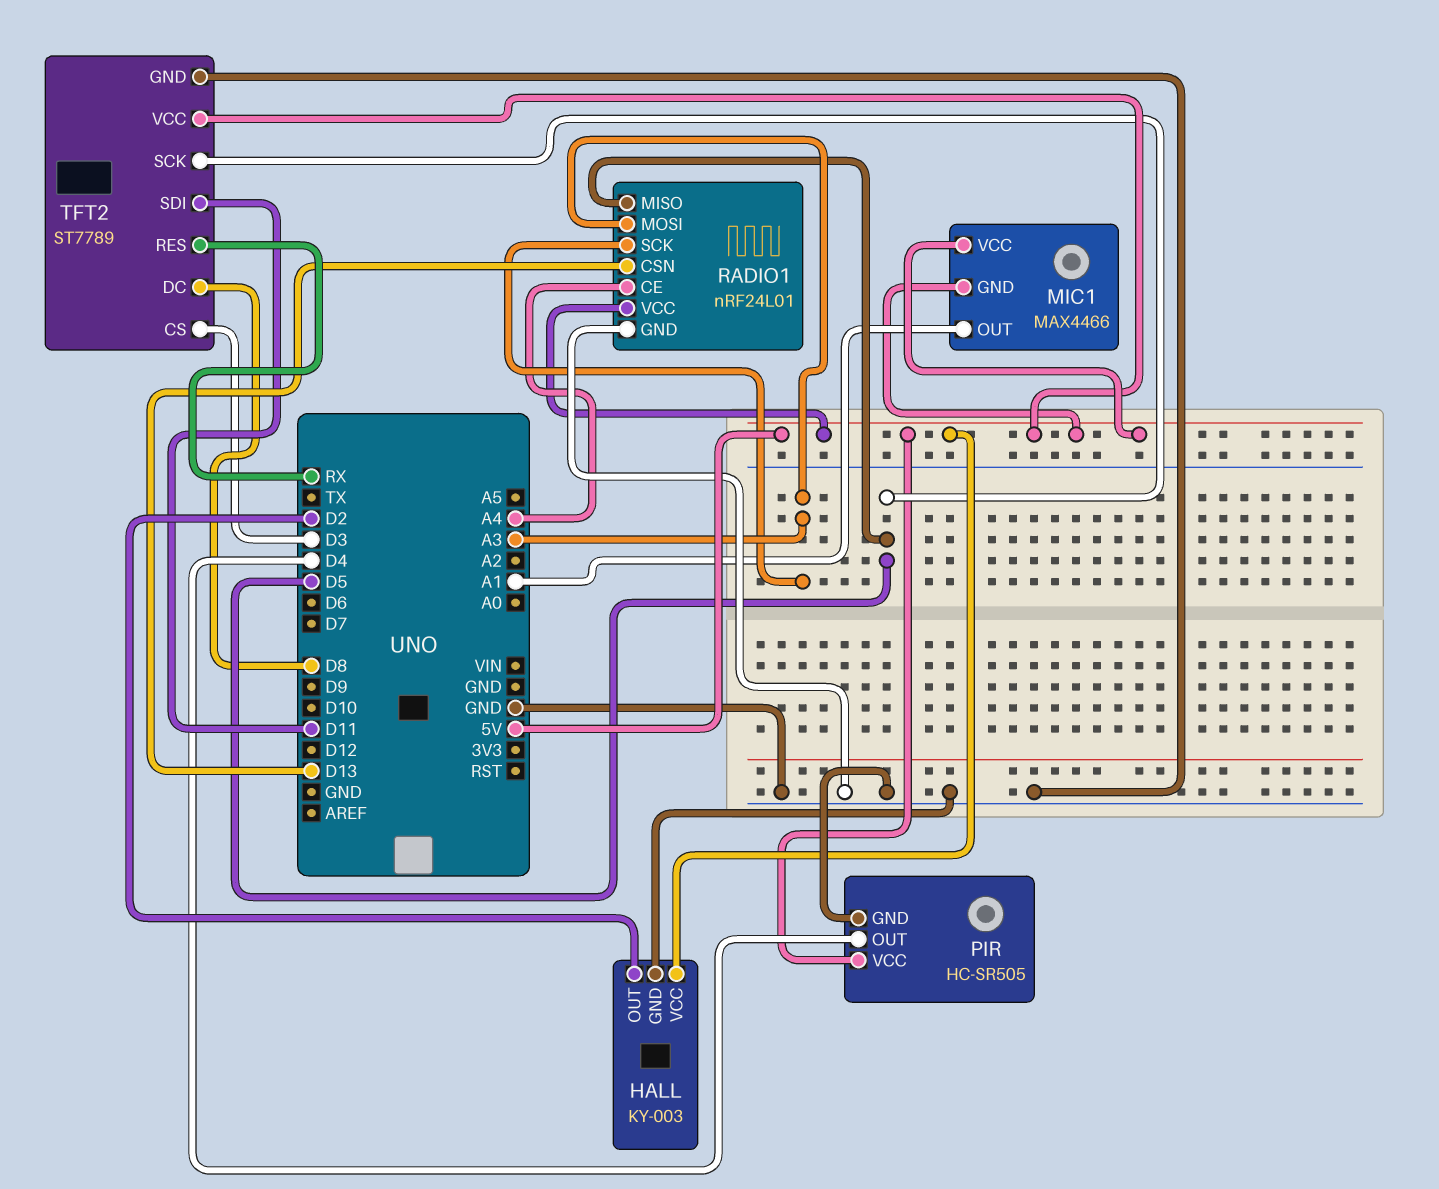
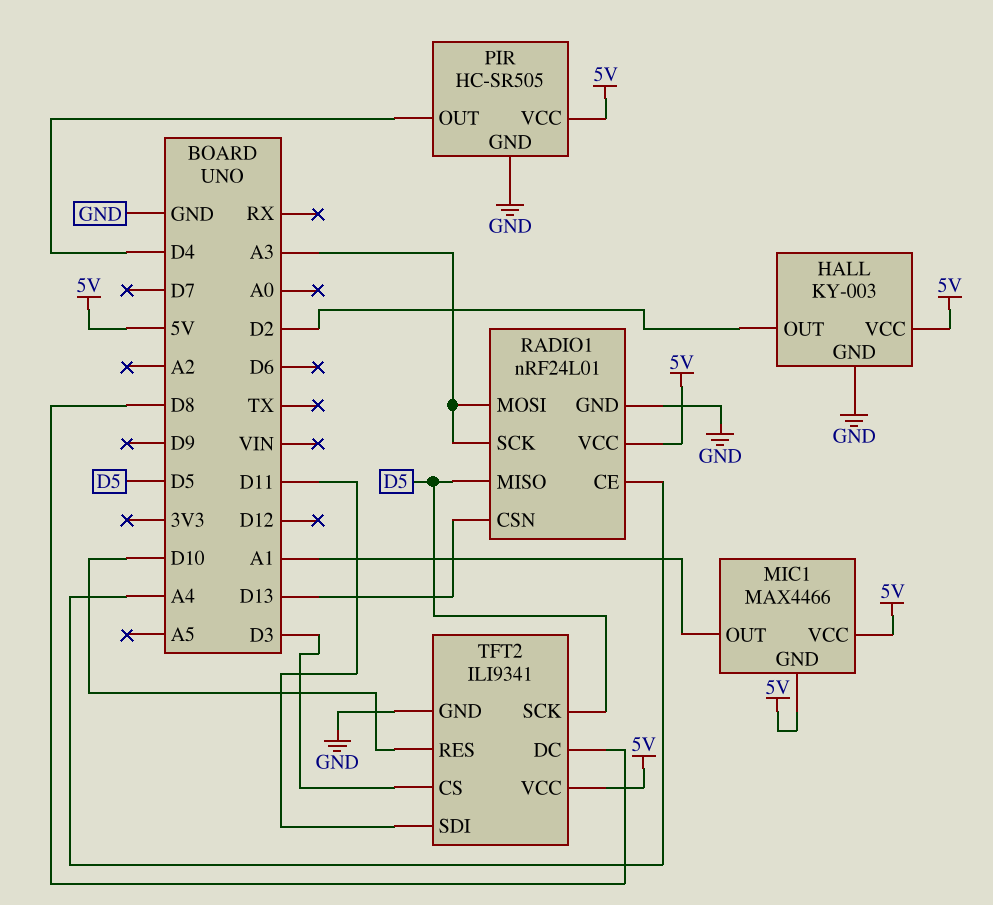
TFT2: ST7789 -> ILI9341
TFT2 pin RES: RX -> D10

